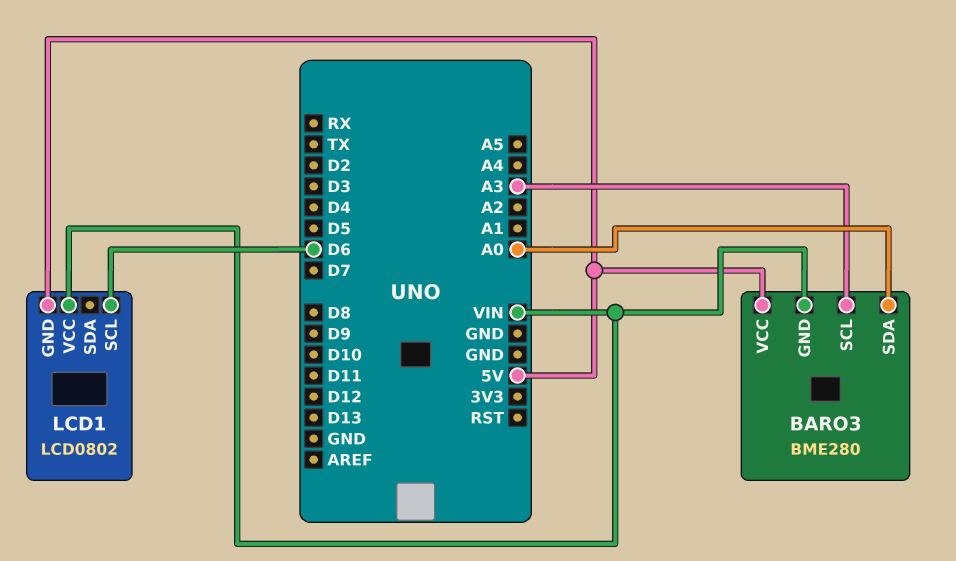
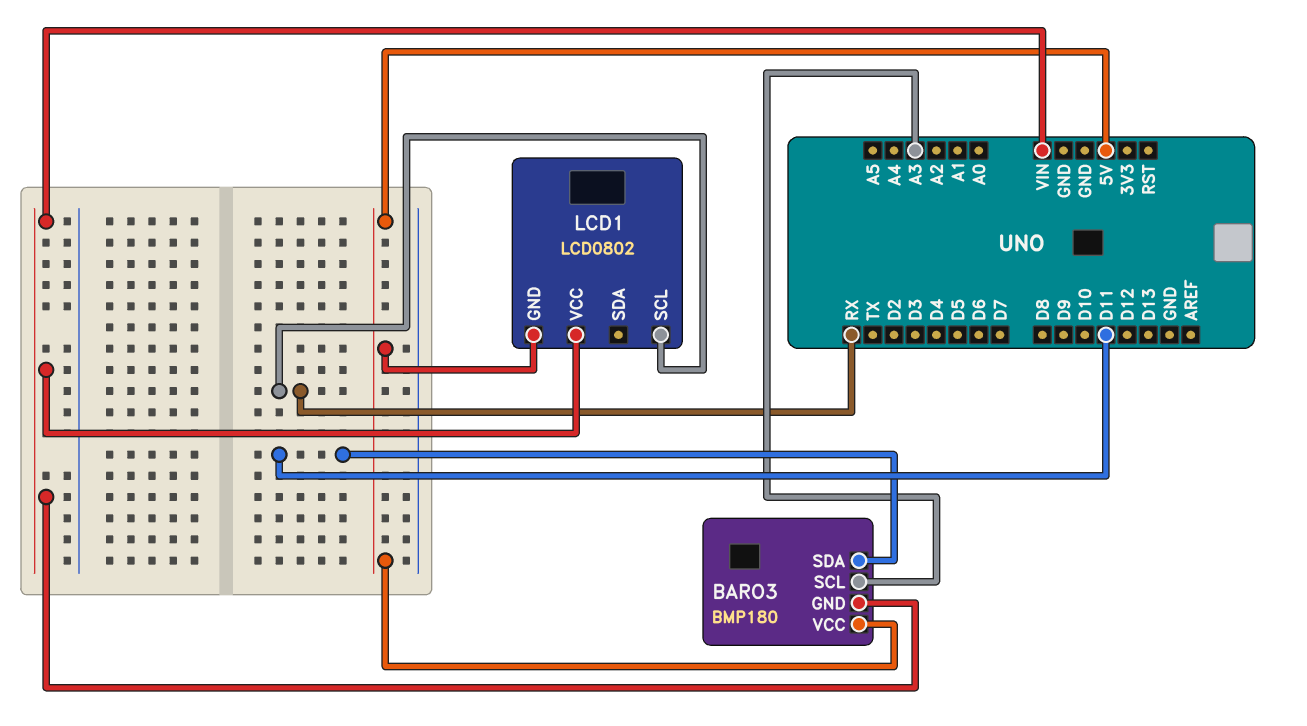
BARO3: BME280 -> BMP180
BARO3 pin SDA: A0 -> D11
LCD1 pin SCL: D6 -> RX

